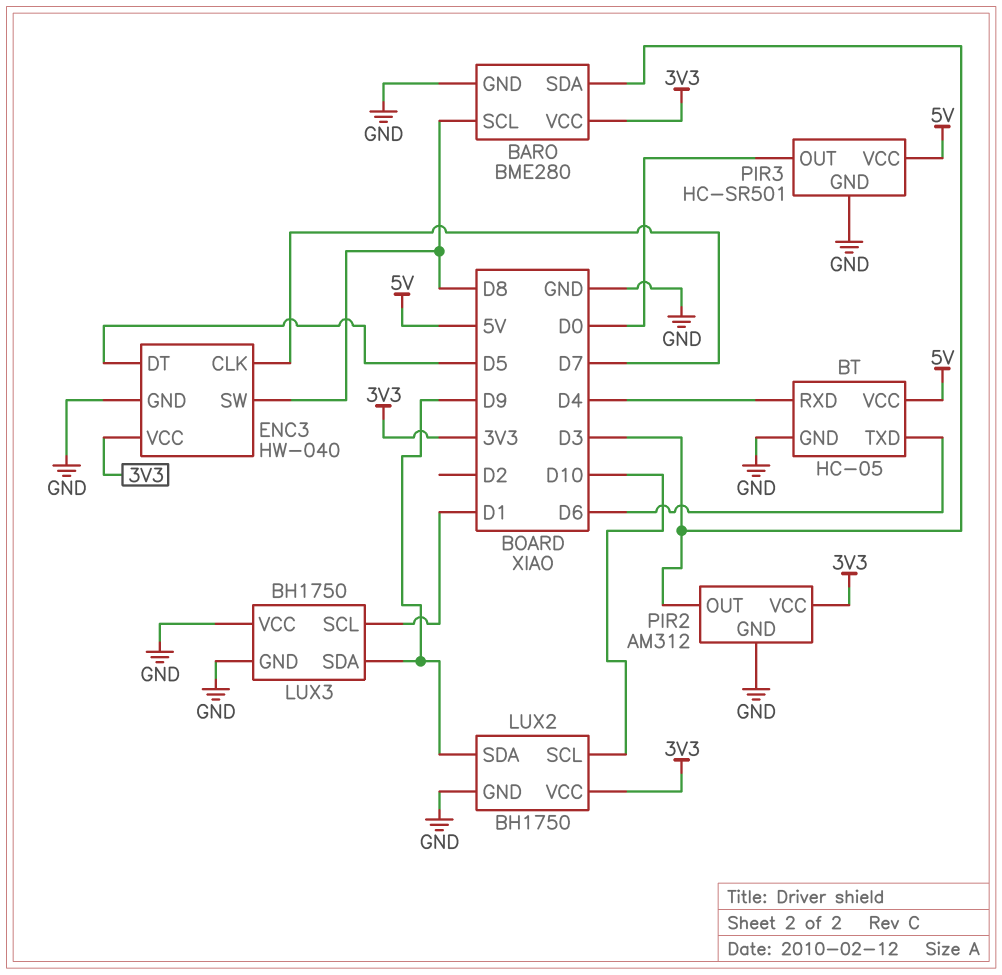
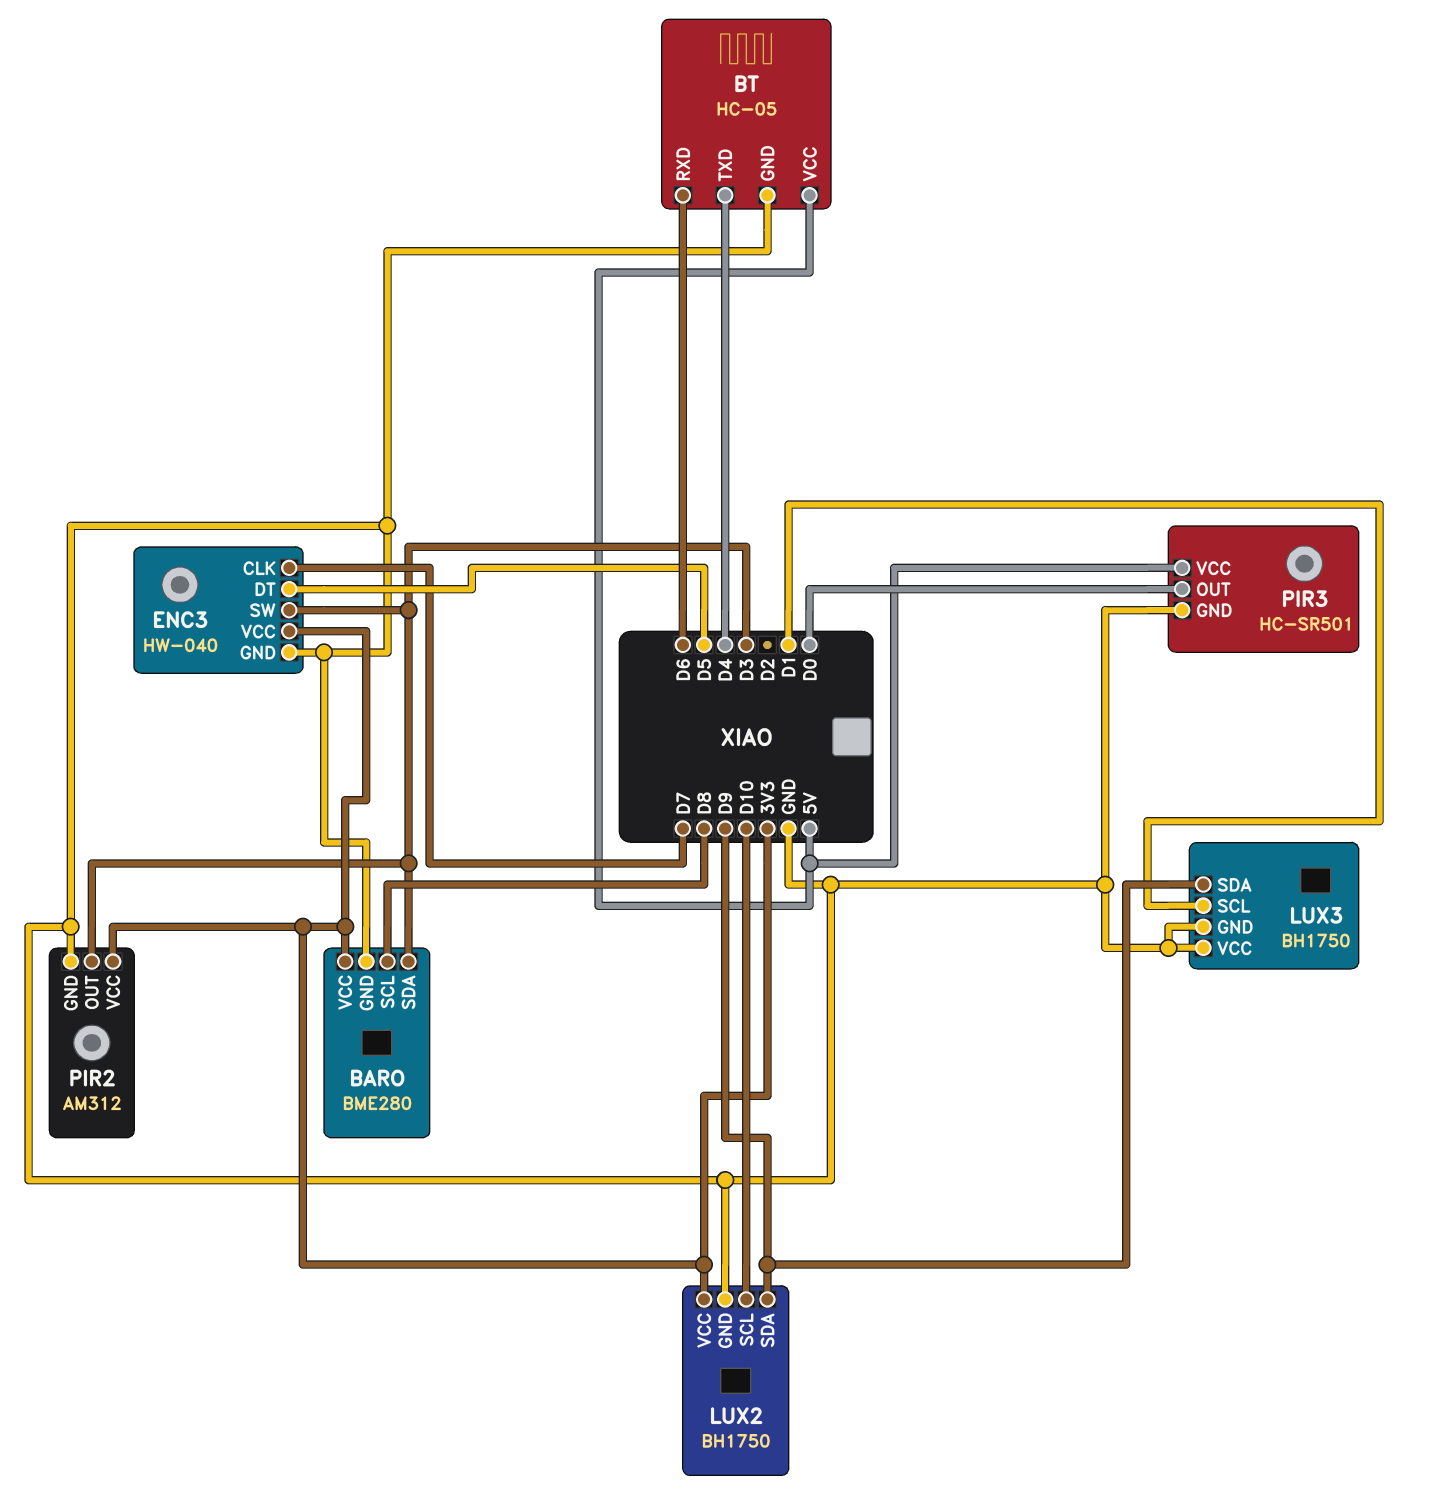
BT pin RXD: D4 -> D6
BT pin TXD: D6 -> D4
ENC3 pin SW: D8 -> D3

